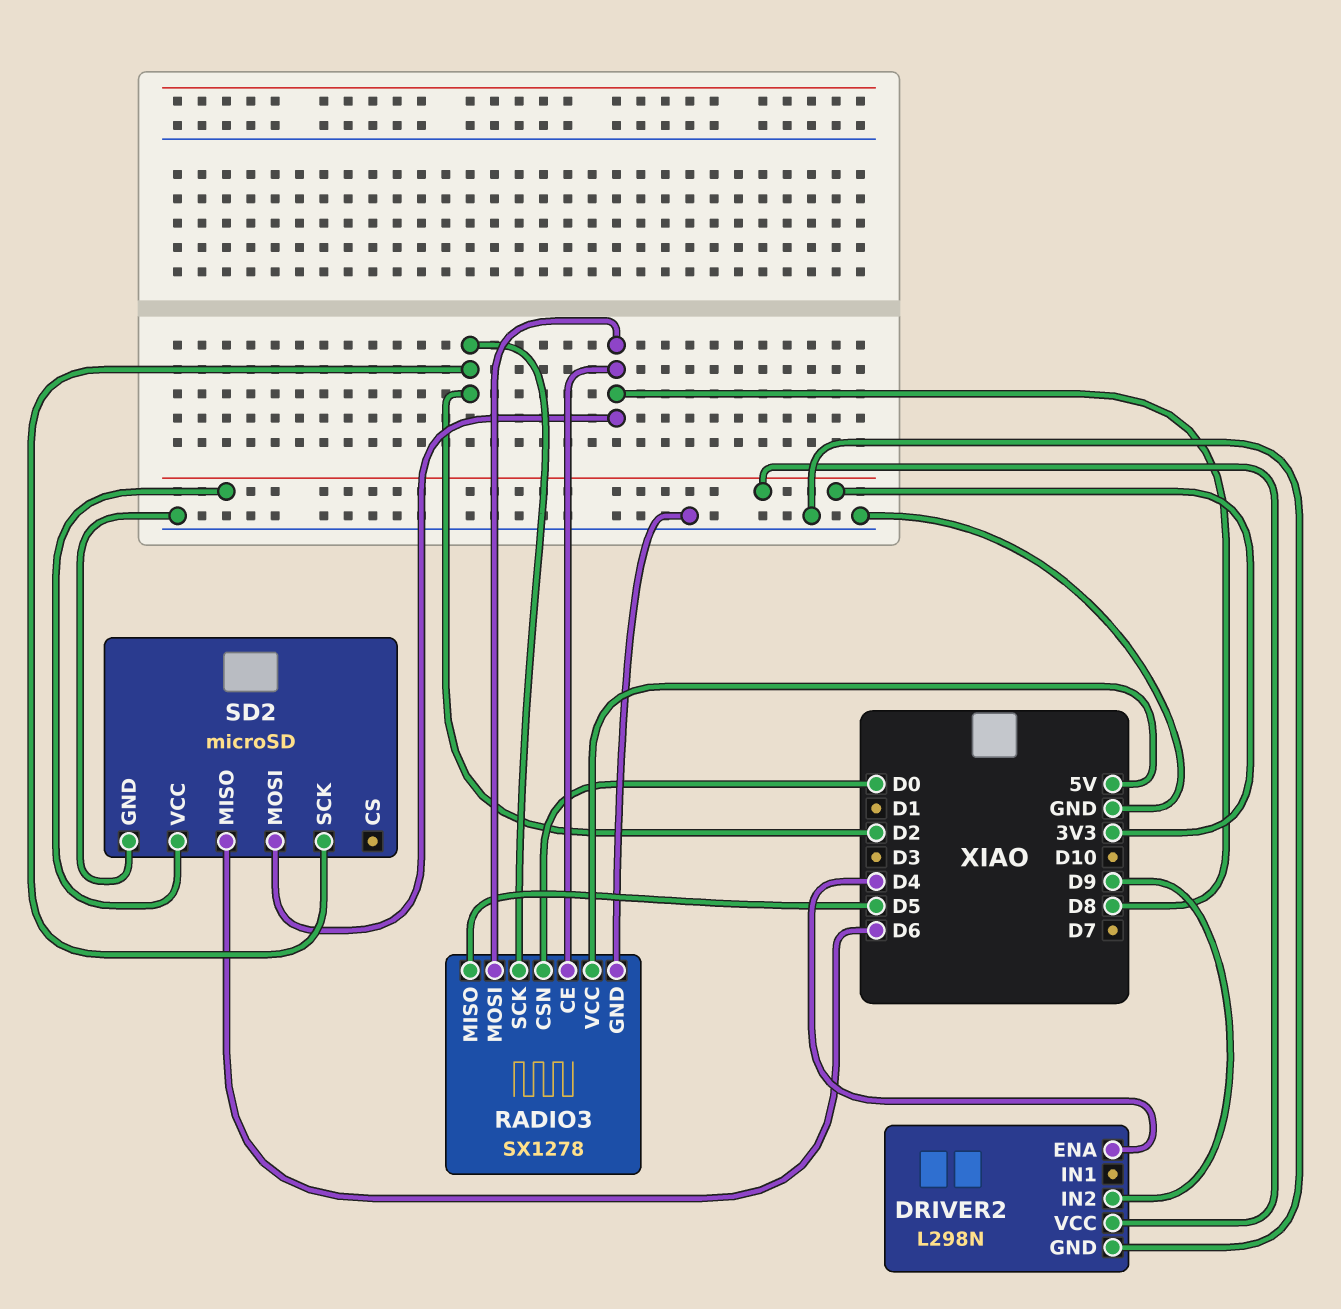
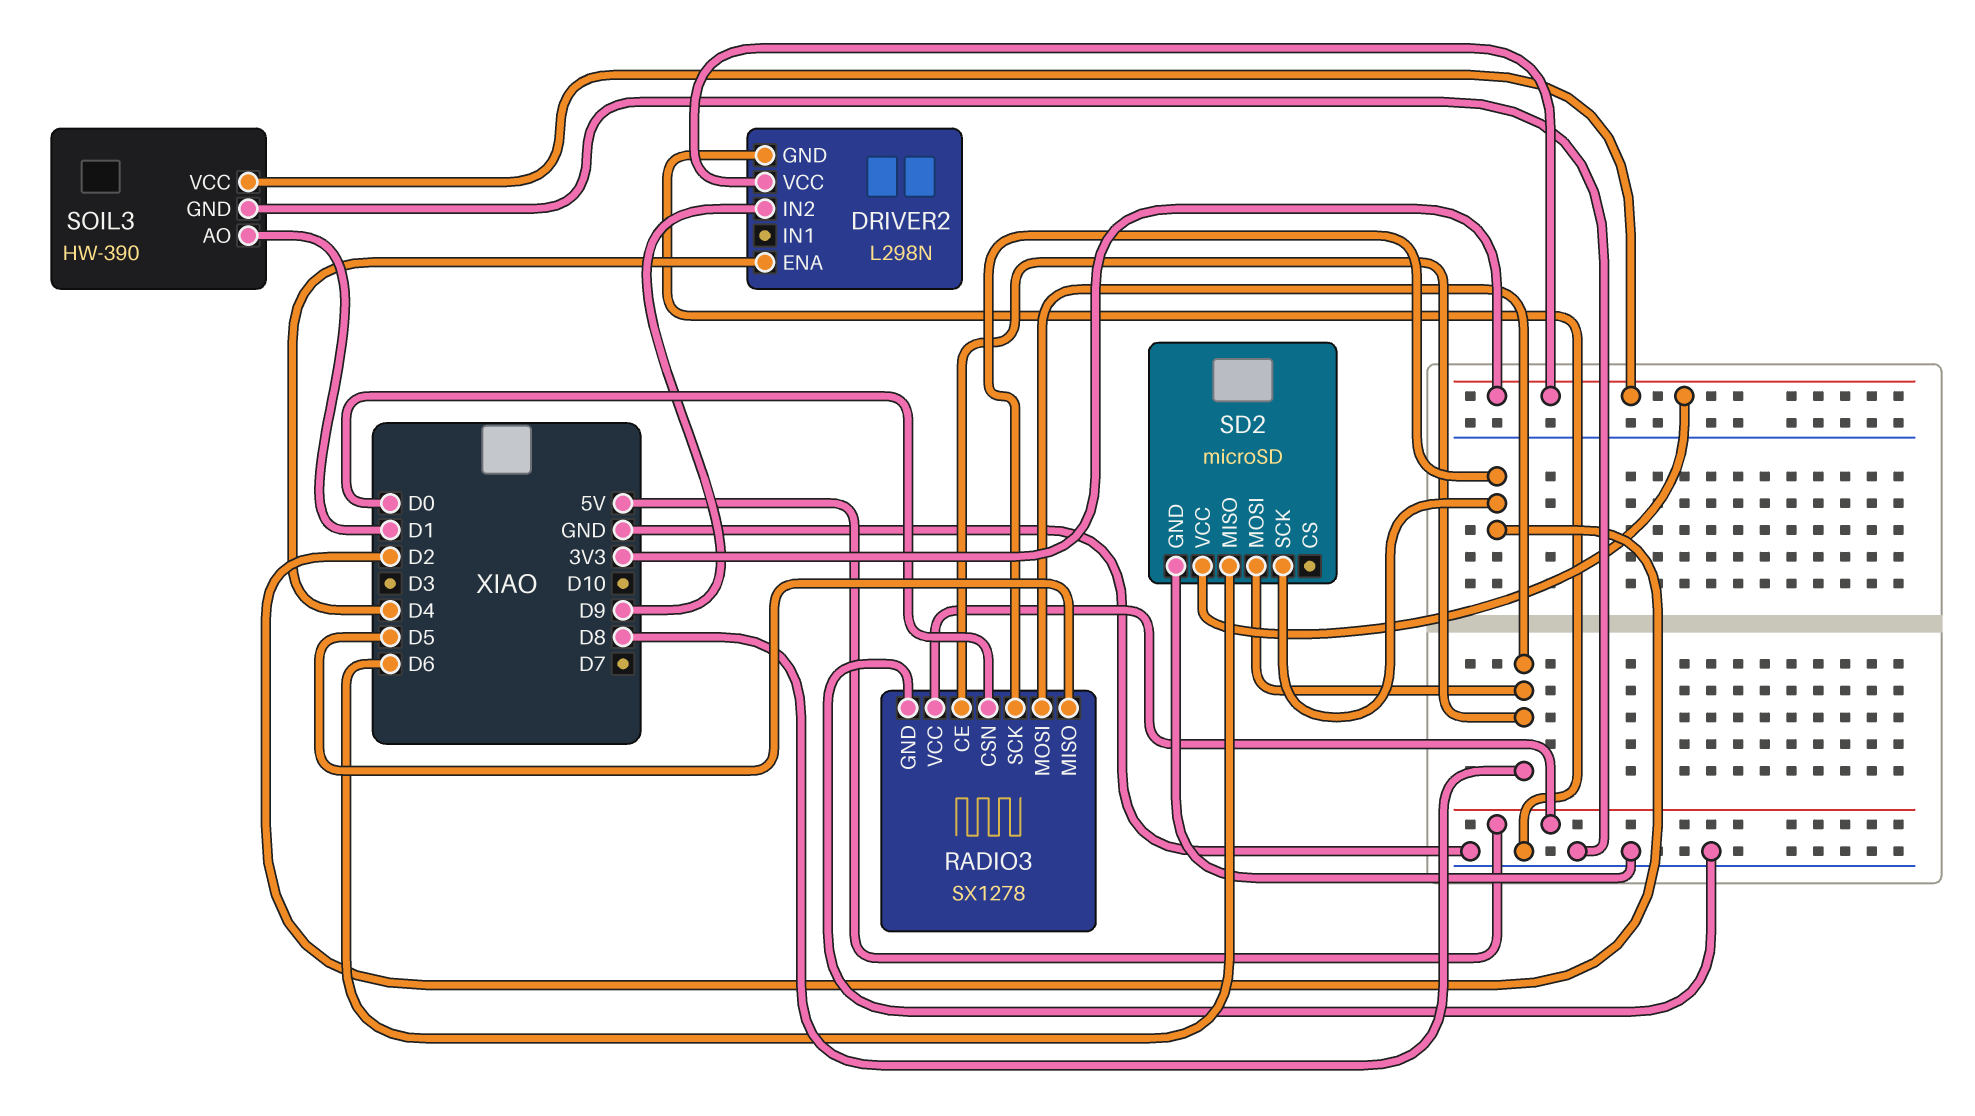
SOIL3: none -> HW-390
SOIL3 pin AO: none -> D1
SOIL3 pin GND: none -> GND
SOIL3 pin VCC: none -> 3V3

